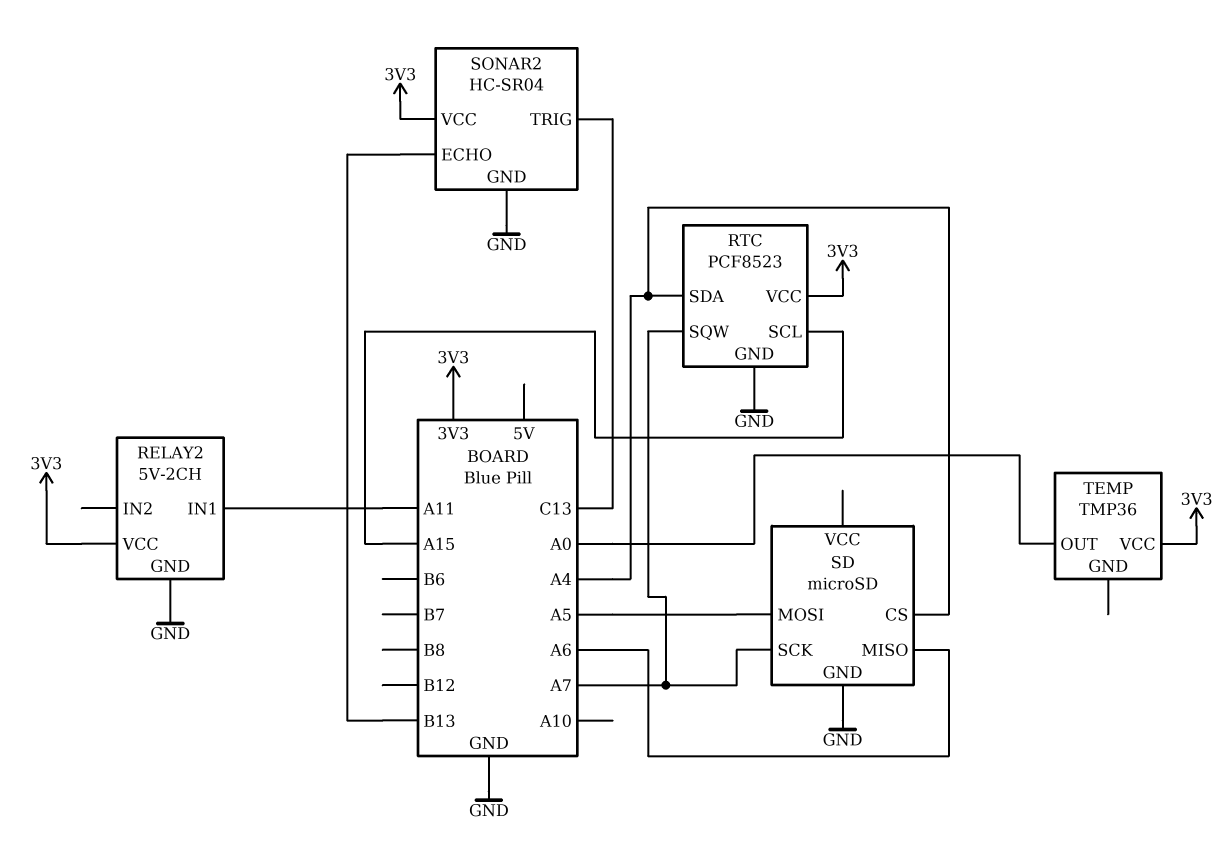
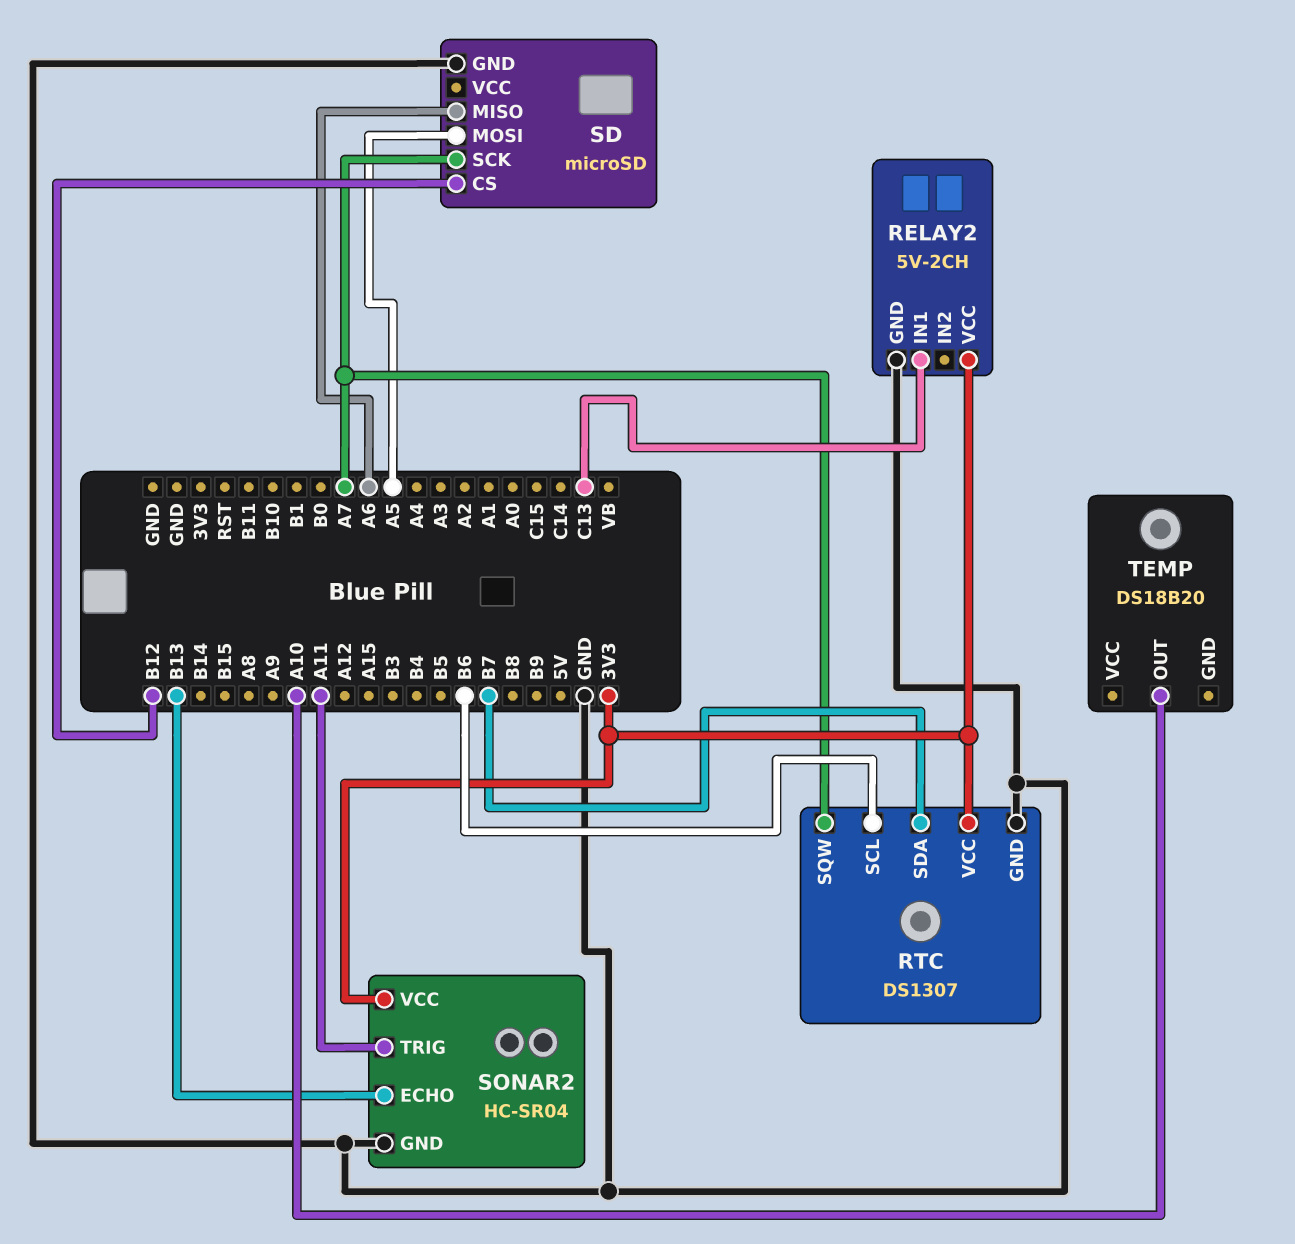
RELAY2 pin IN1: A11 -> C13
RTC: PCF8523 -> DS1307
RTC pin SCL: A15 -> B6
RTC pin SDA: A4 -> B7
SD pin CS: A4 -> B12
SONAR2 pin TRIG: C13 -> A11
TEMP: TMP36 -> DS18B20
TEMP pin OUT: A0 -> A10
TEMP pin VCC: 3V3 -> none

